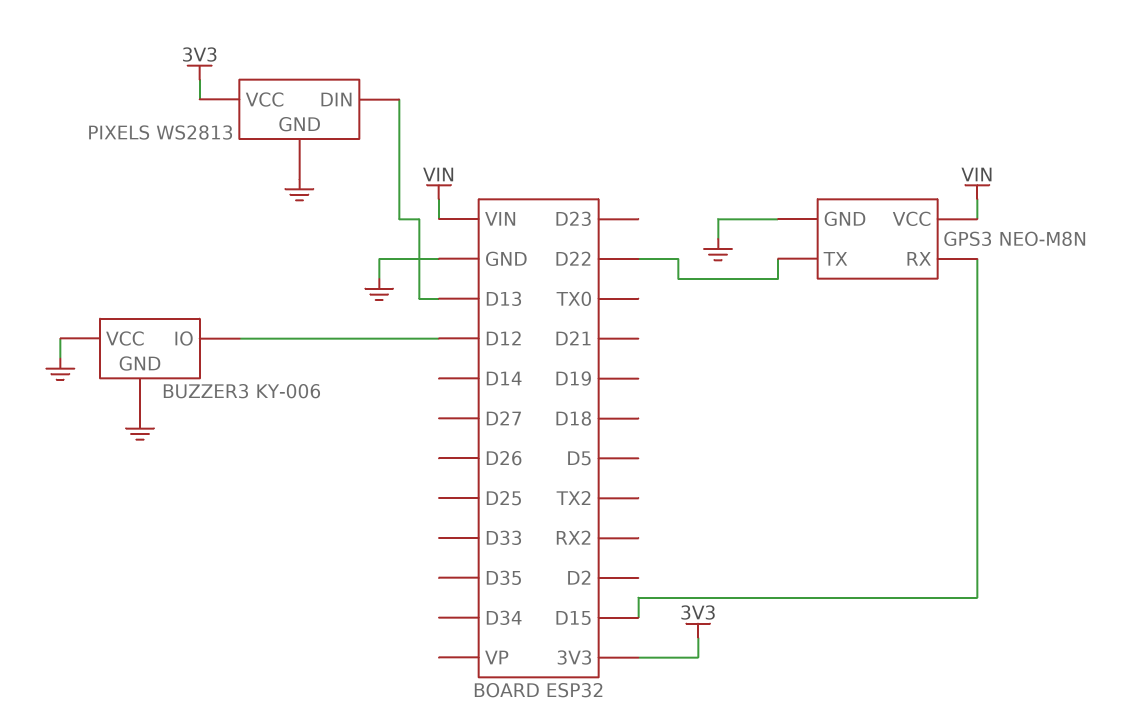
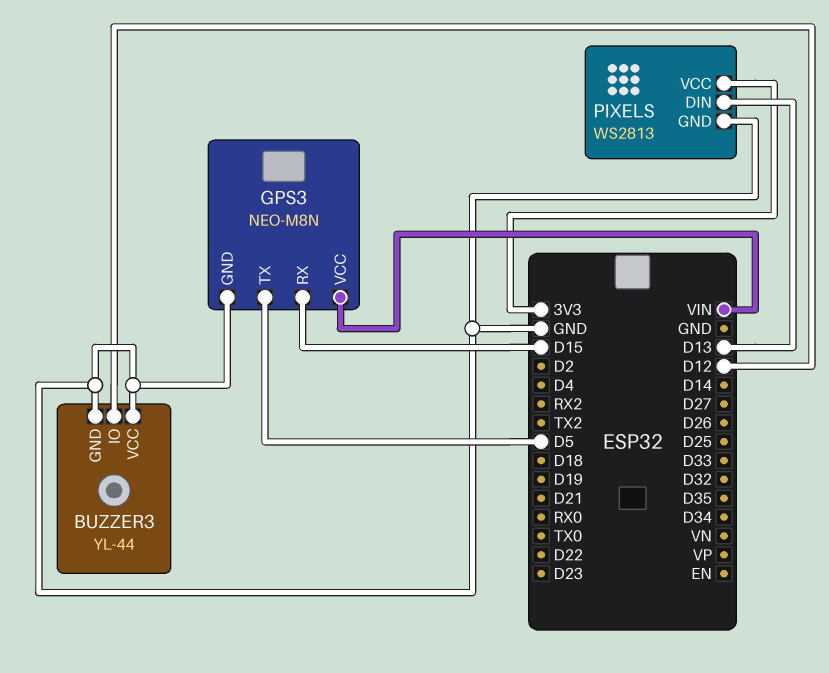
BUZZER3: KY-006 -> YL-44
GPS3 pin TX: D22 -> D5

